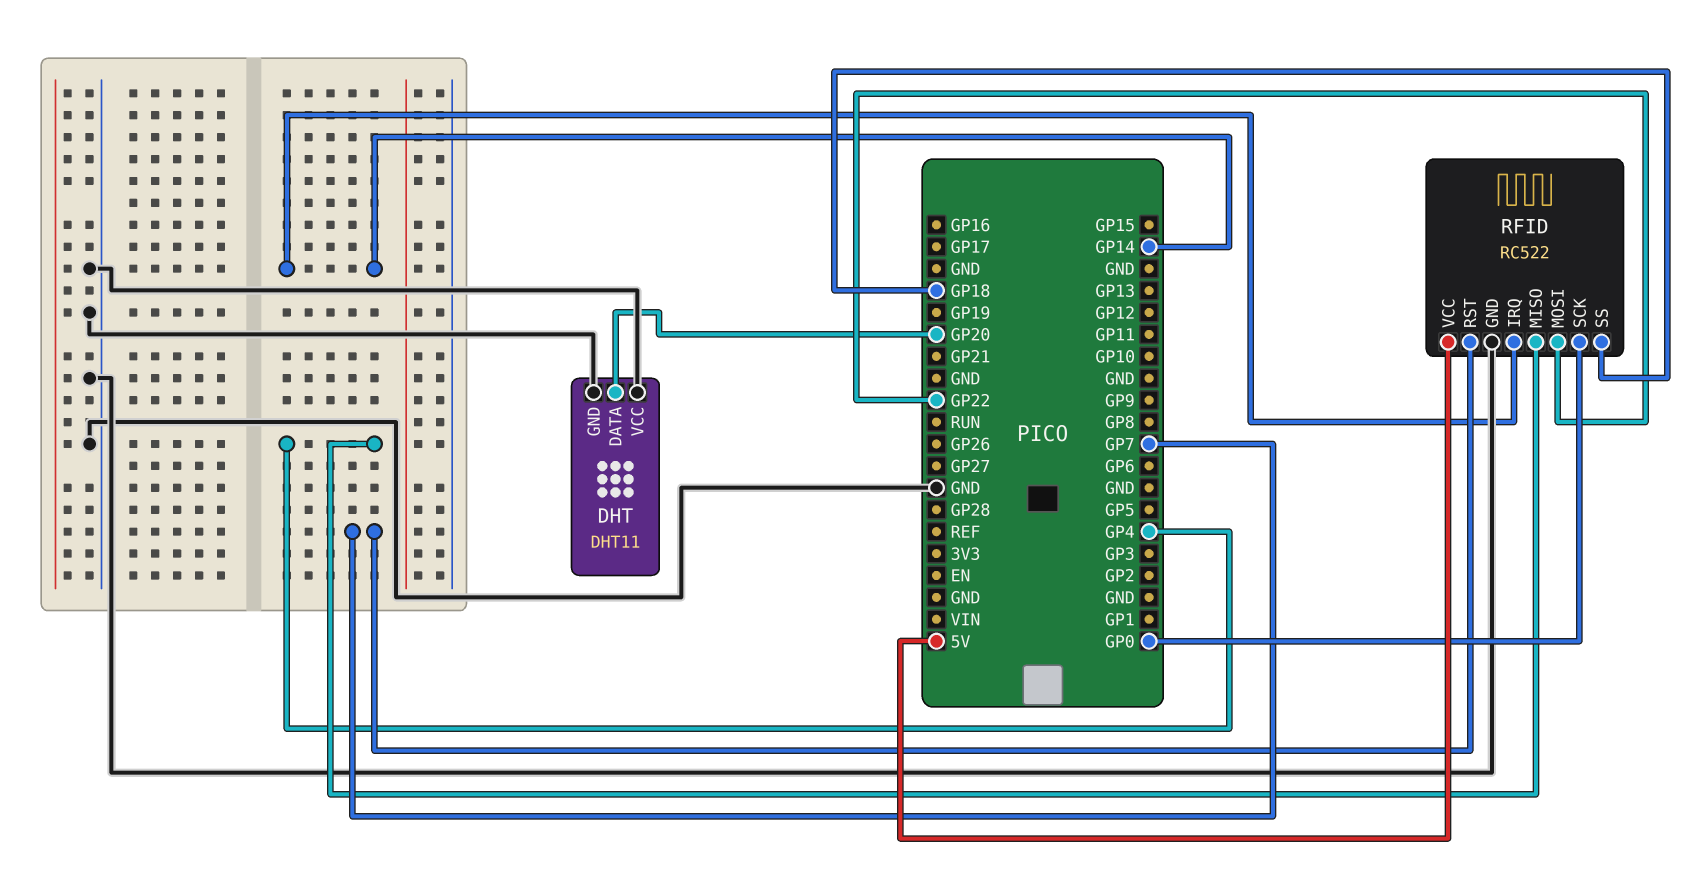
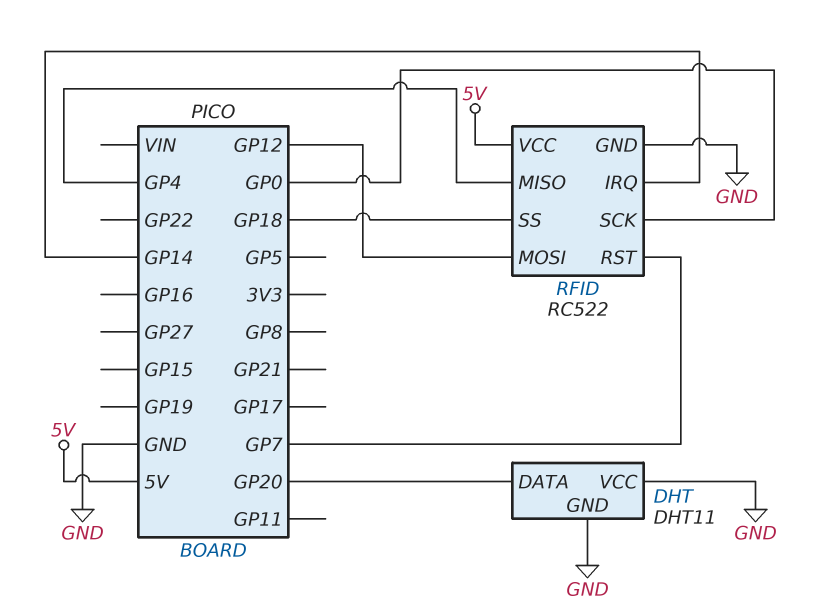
RFID pin MOSI: GP22 -> GP12

